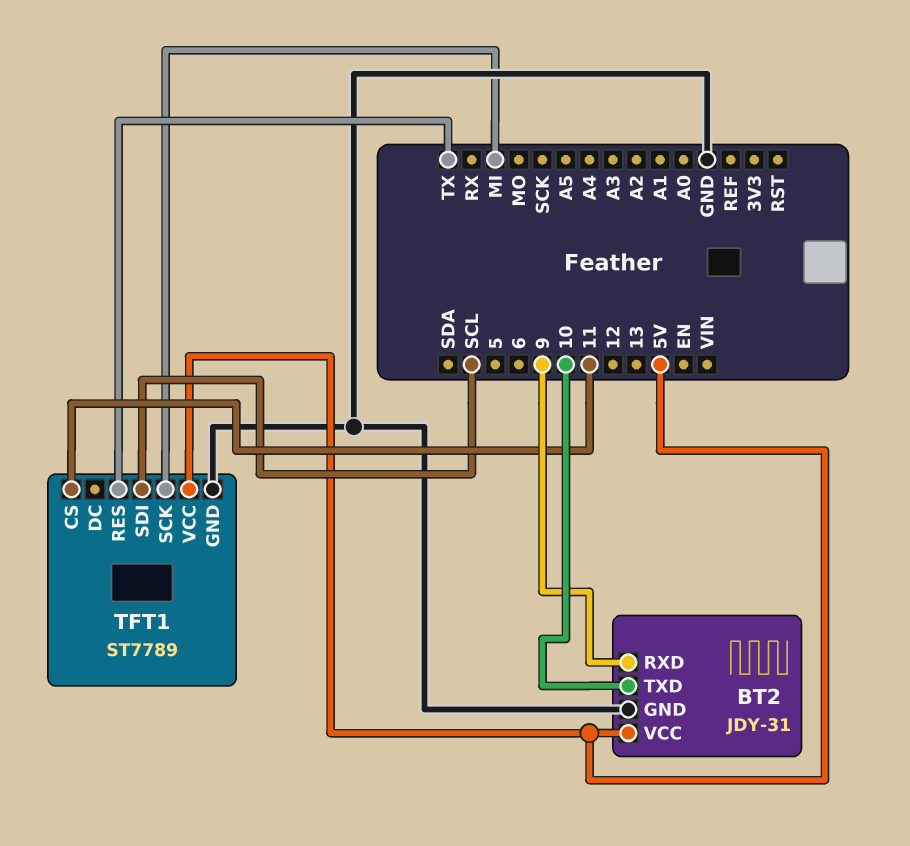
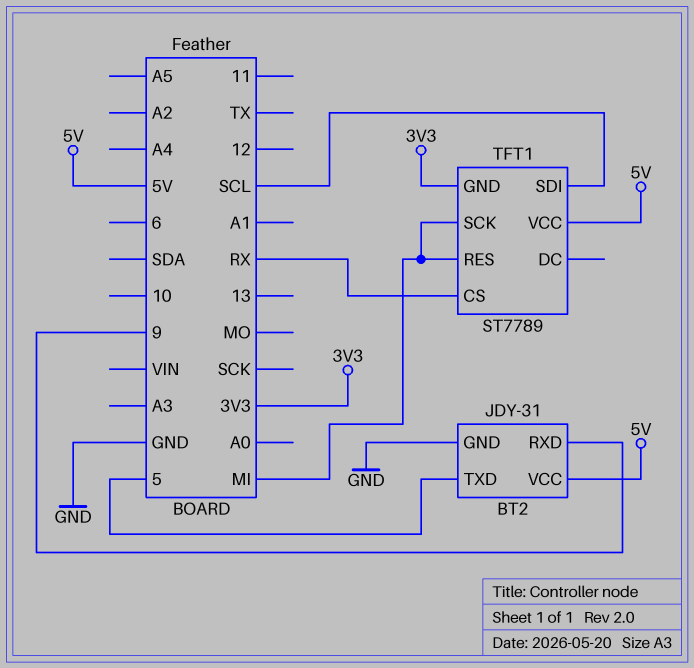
BT2 pin TXD: 10 -> 5
TFT1 pin CS: 11 -> RX
TFT1 pin GND: GND -> 3V3
TFT1 pin RES: TX -> MI

